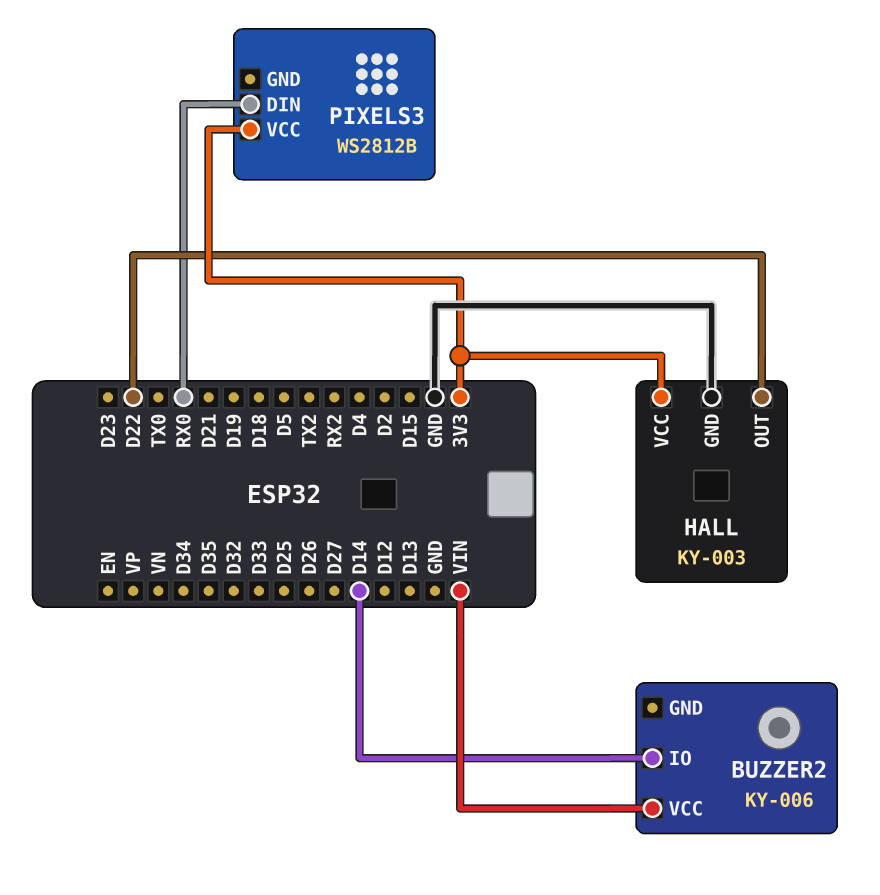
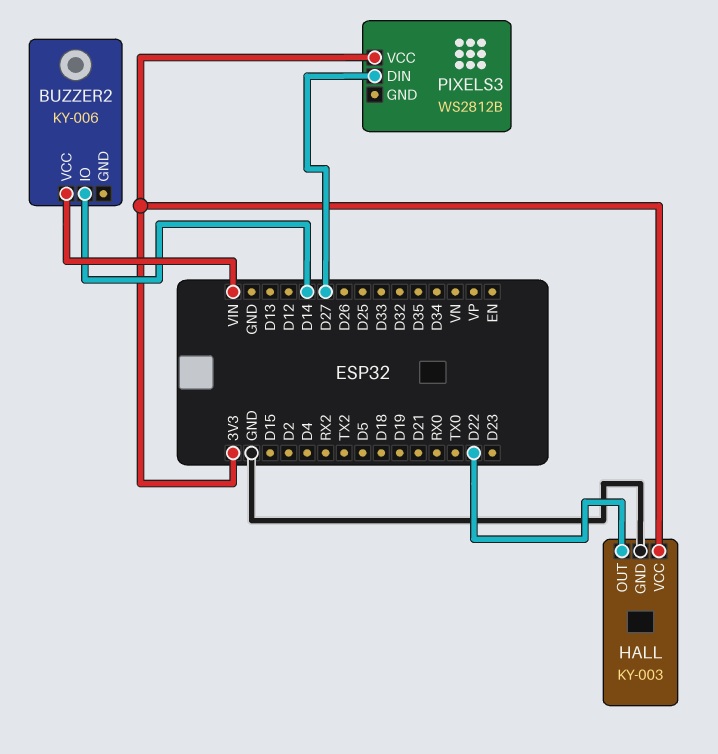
PIXELS3 pin DIN: RX0 -> D27

